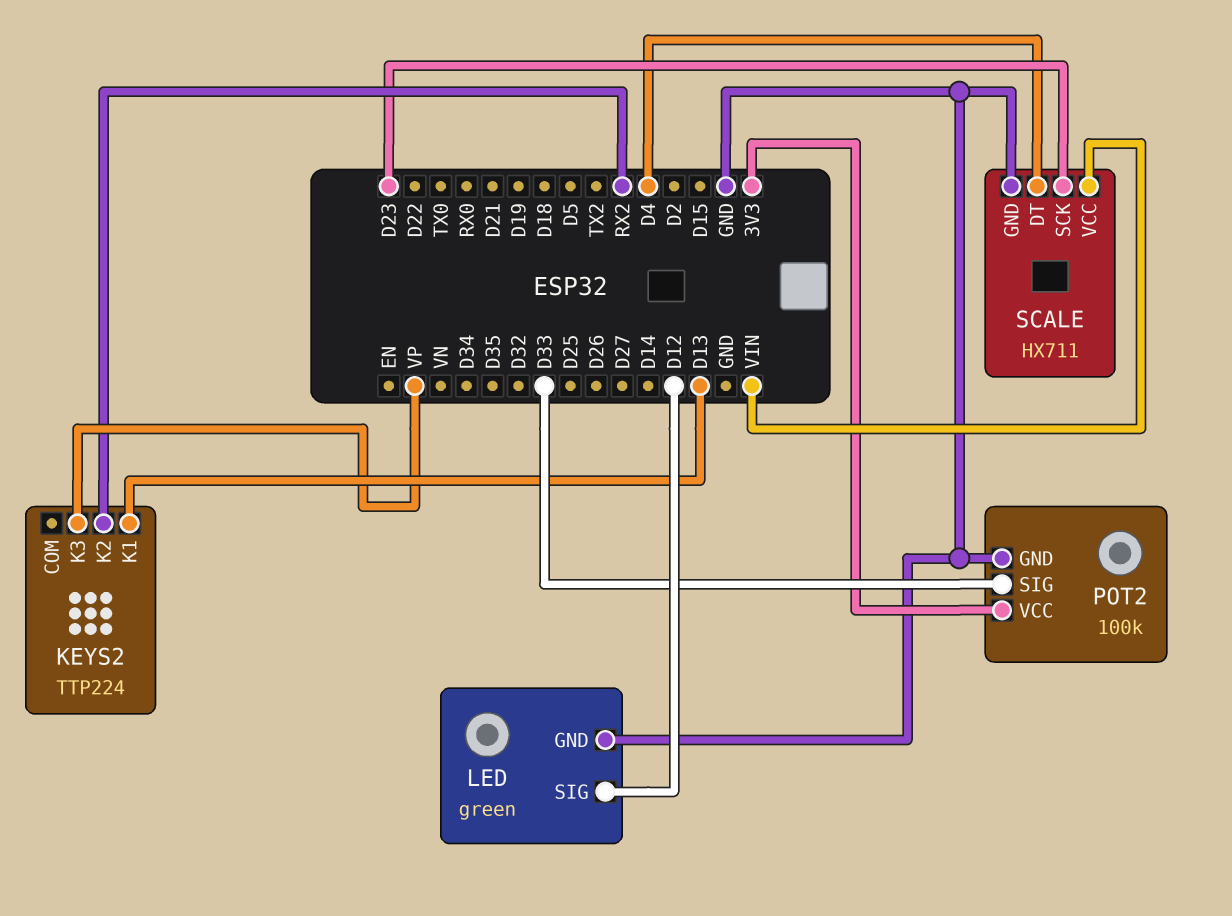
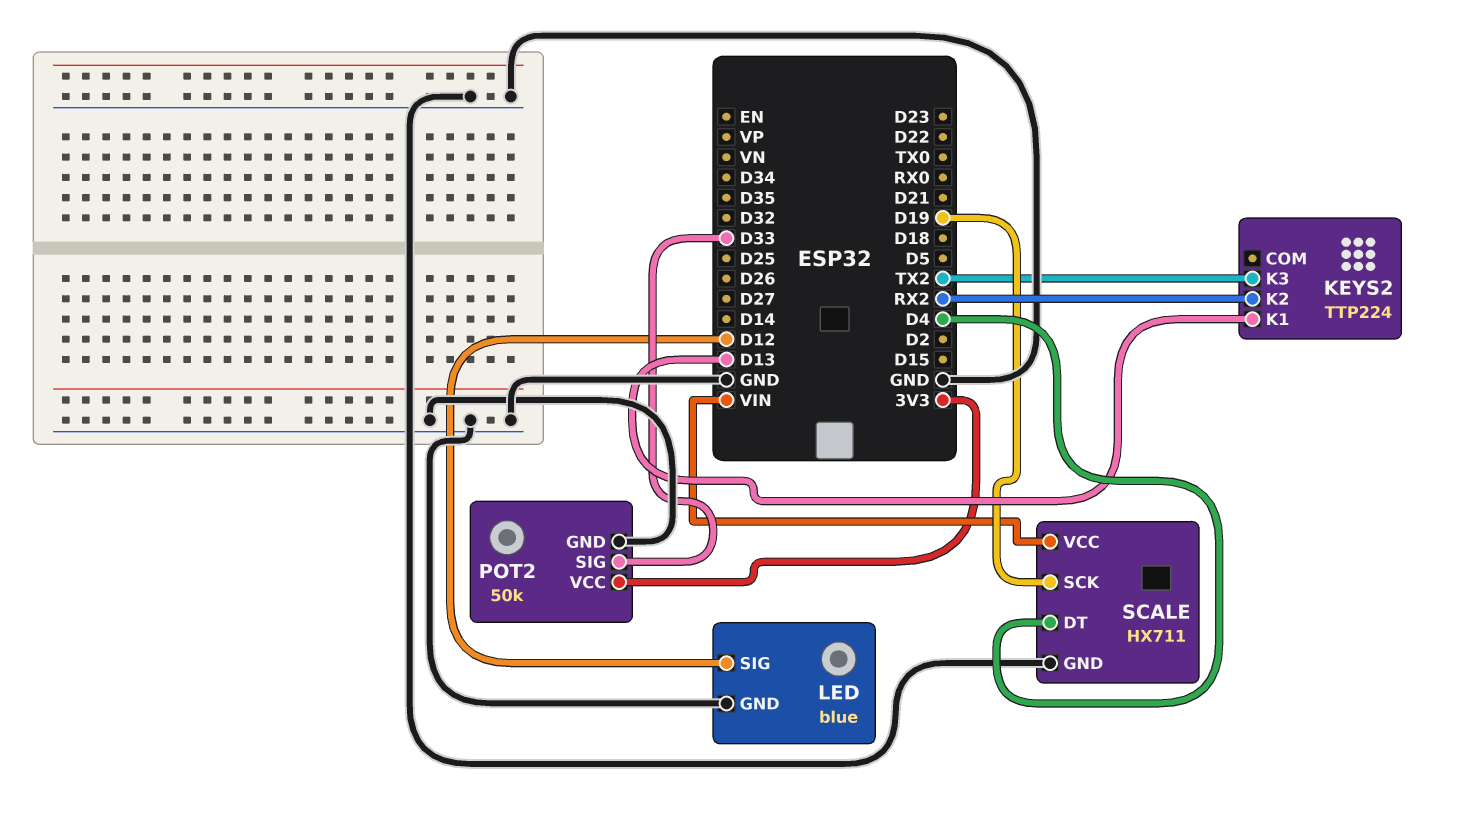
KEYS2 pin K3: VP -> TX2
LED: green -> blue
POT2: 100k -> 50k
SCALE pin SCK: D23 -> D19

